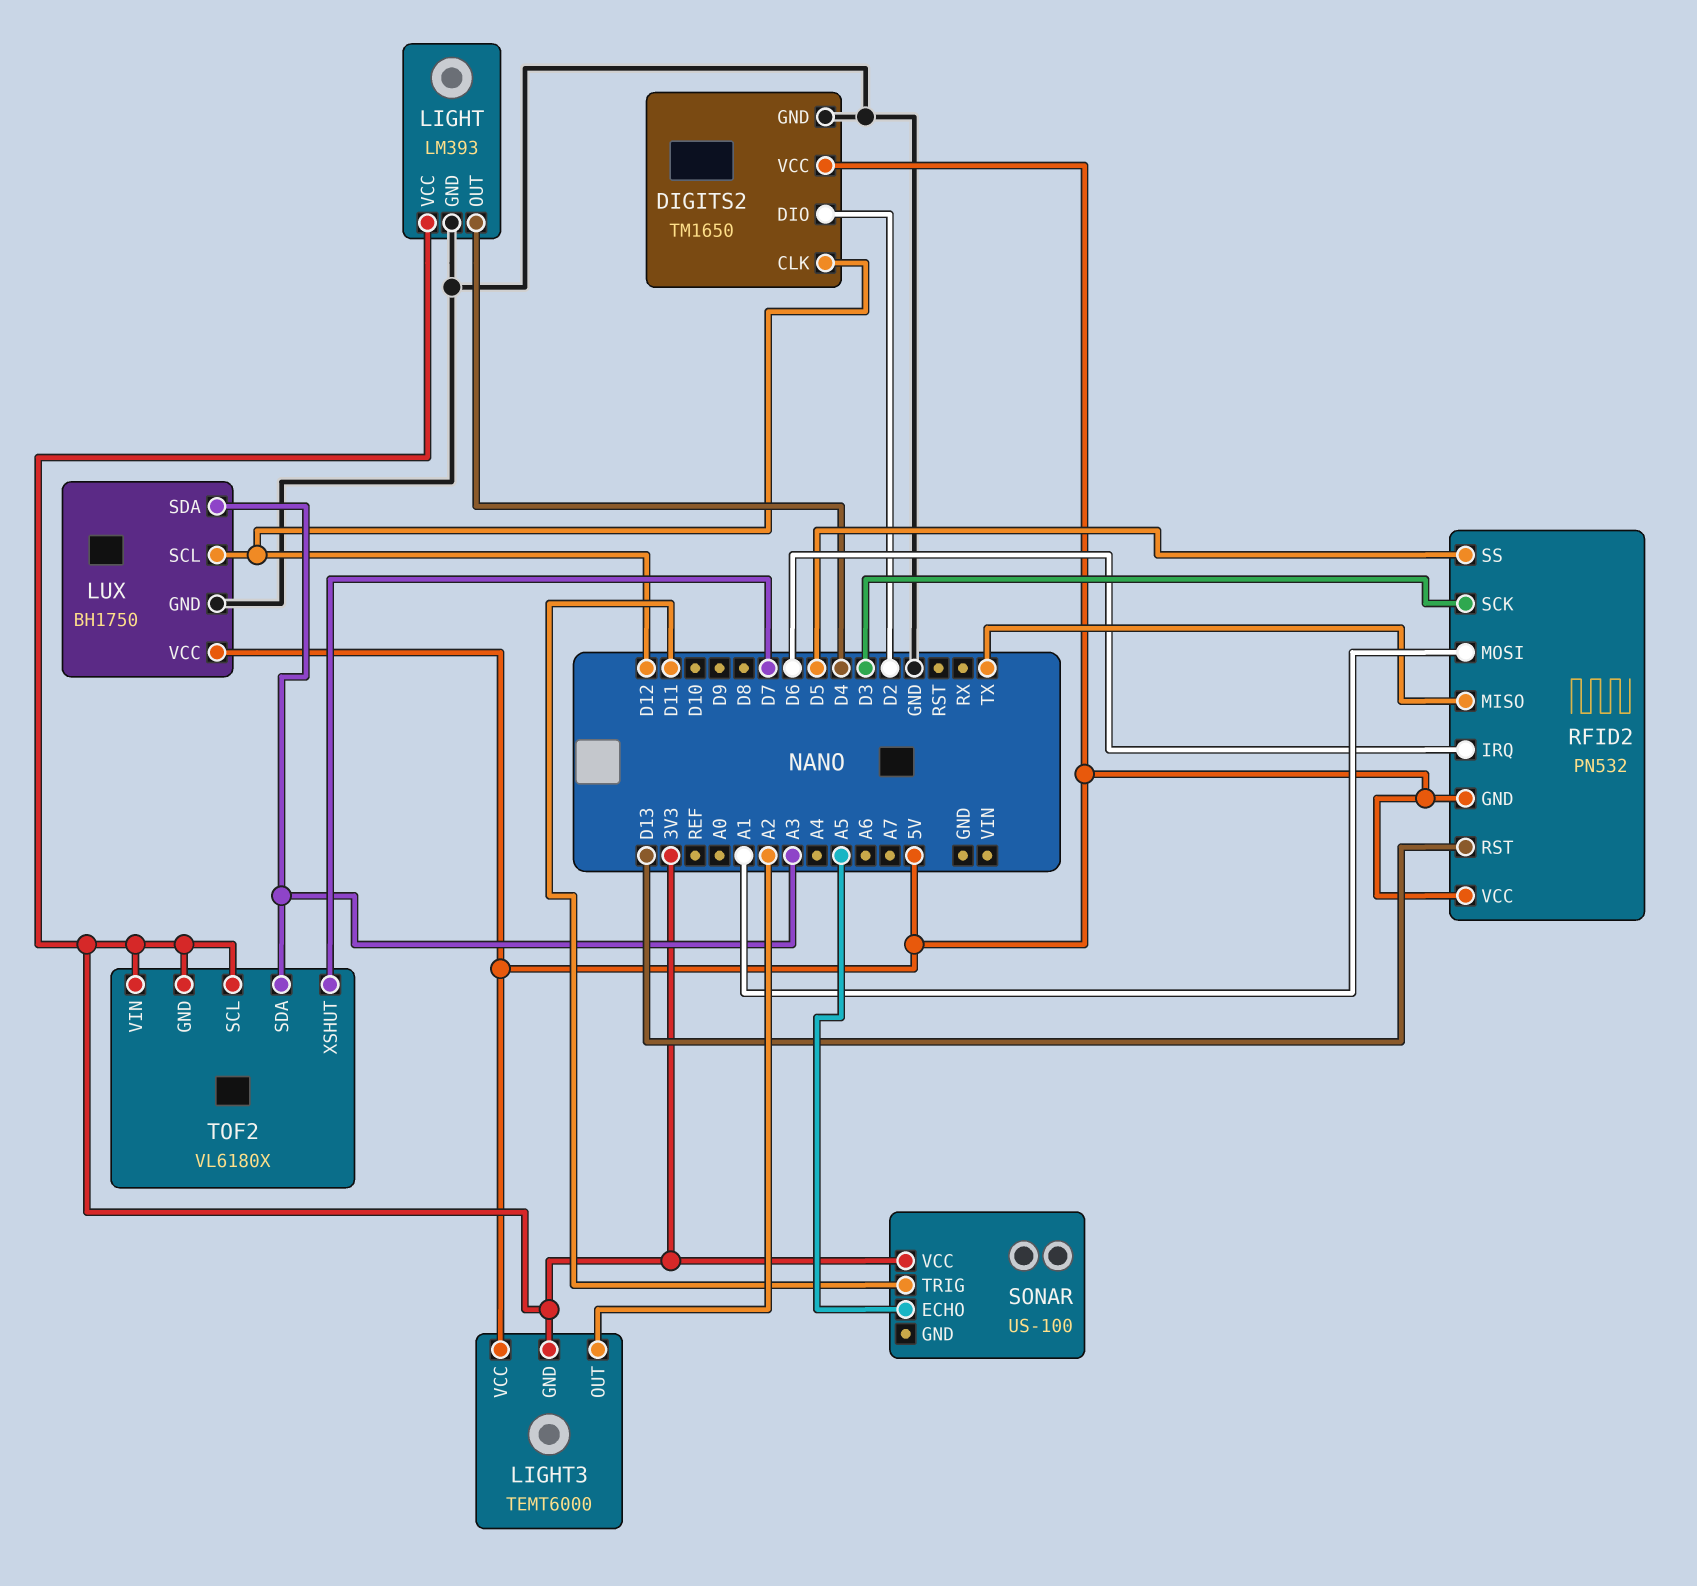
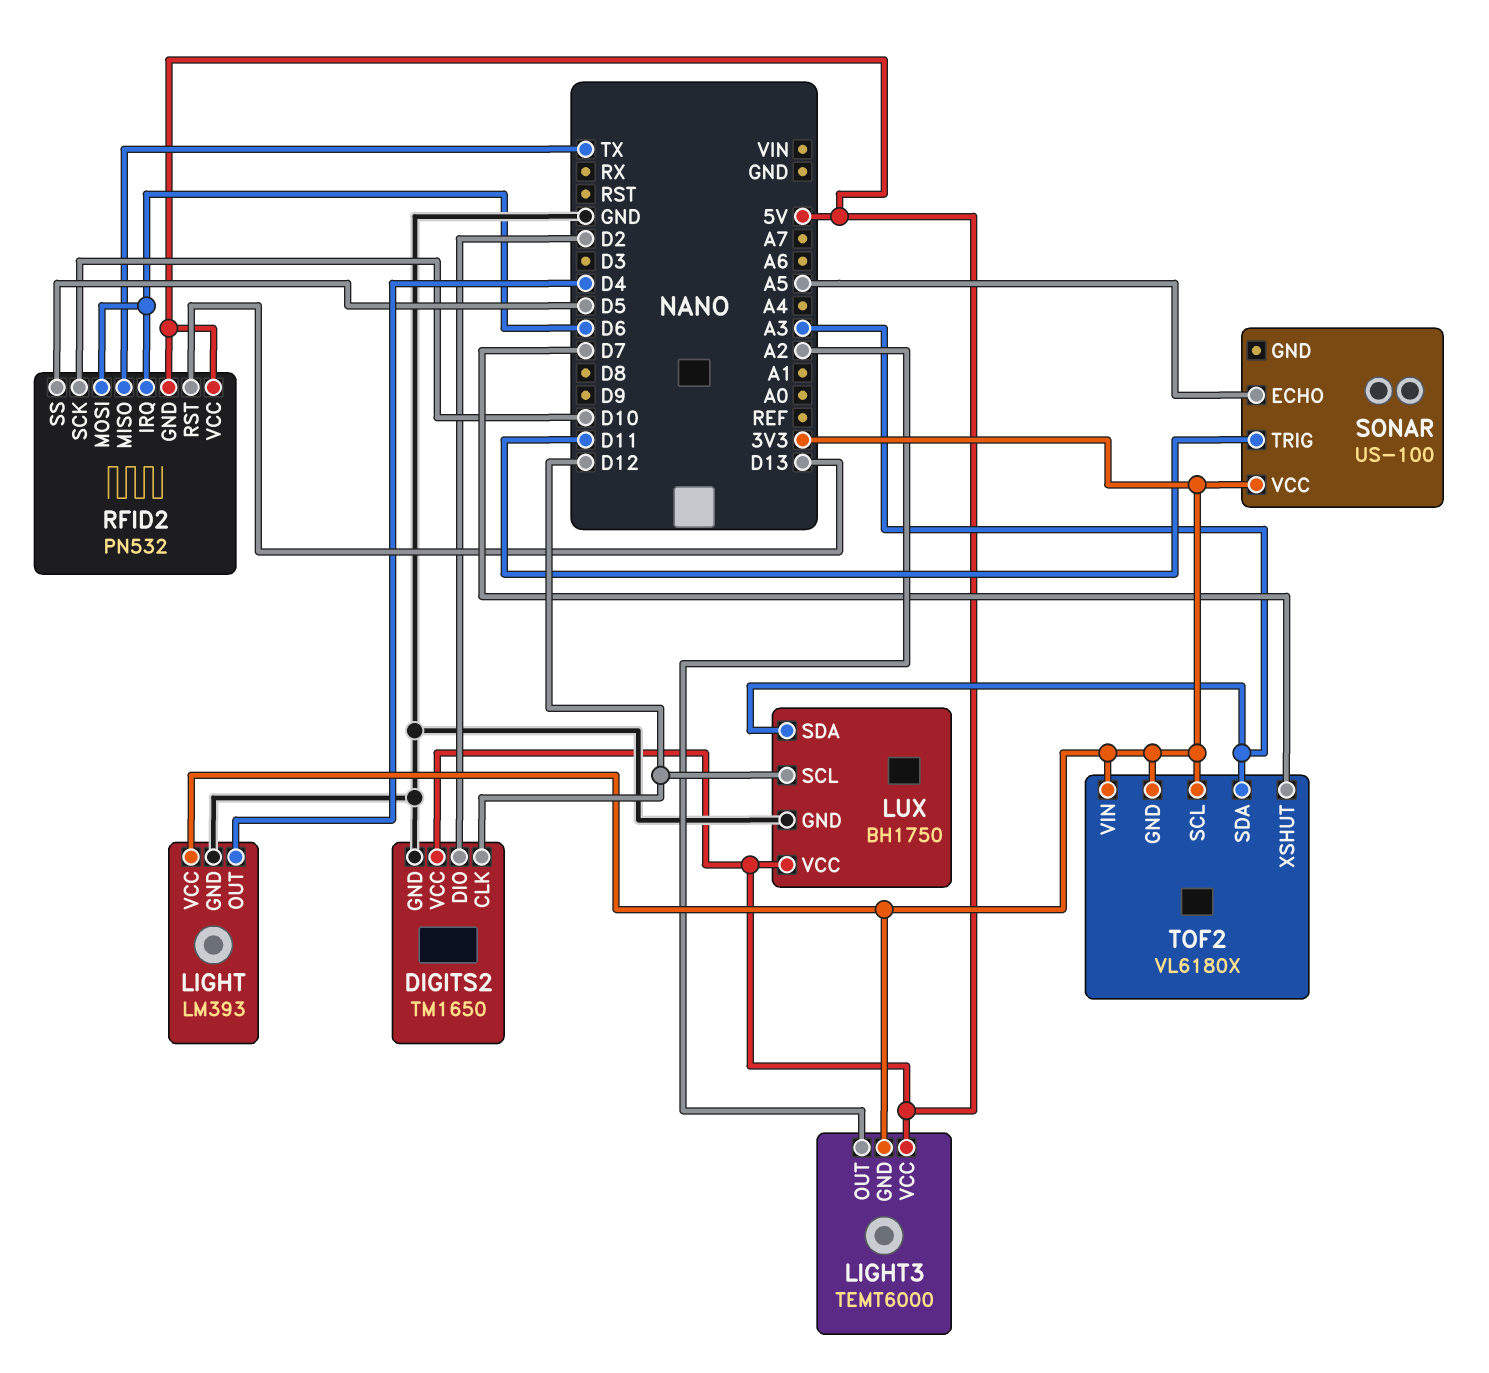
RFID2 pin MOSI: A1 -> D6
RFID2 pin SCK: D3 -> D10

